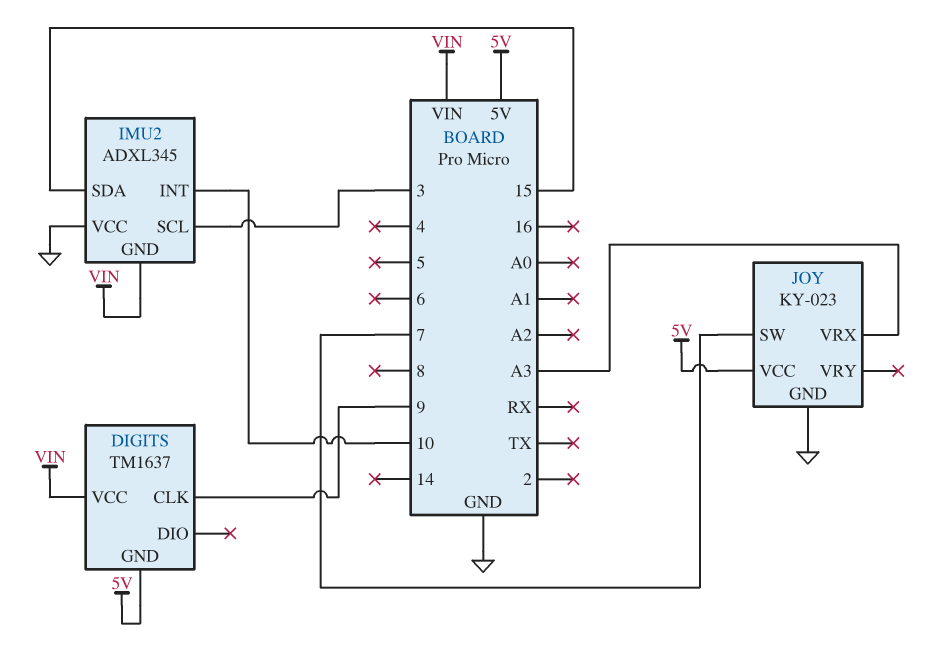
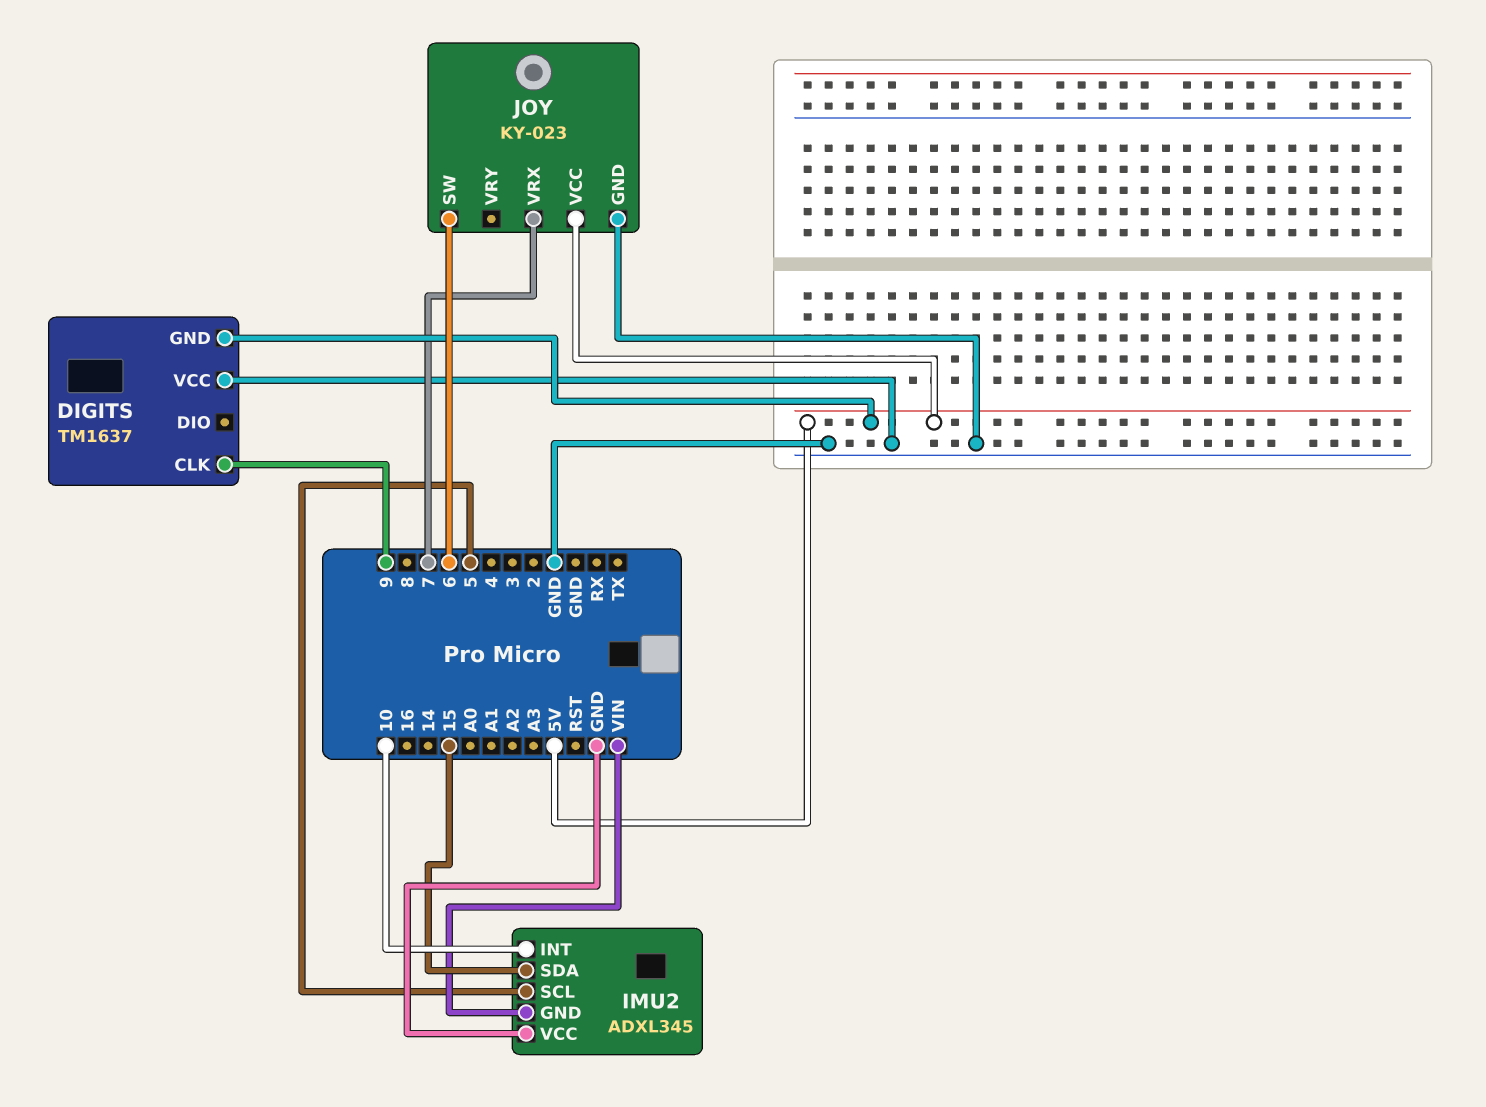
DIGITS pin VCC: VIN -> GND
IMU2 pin SCL: 3 -> 5
JOY pin SW: 7 -> 6
JOY pin VRX: A3 -> 7

